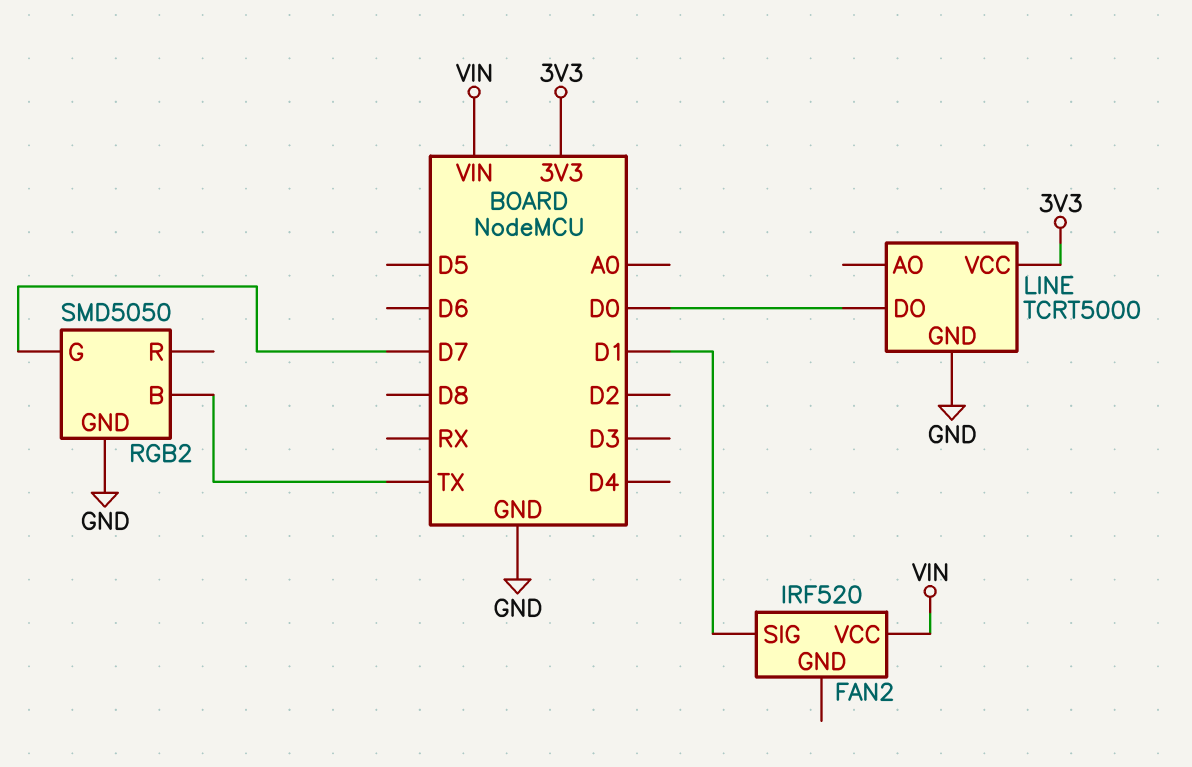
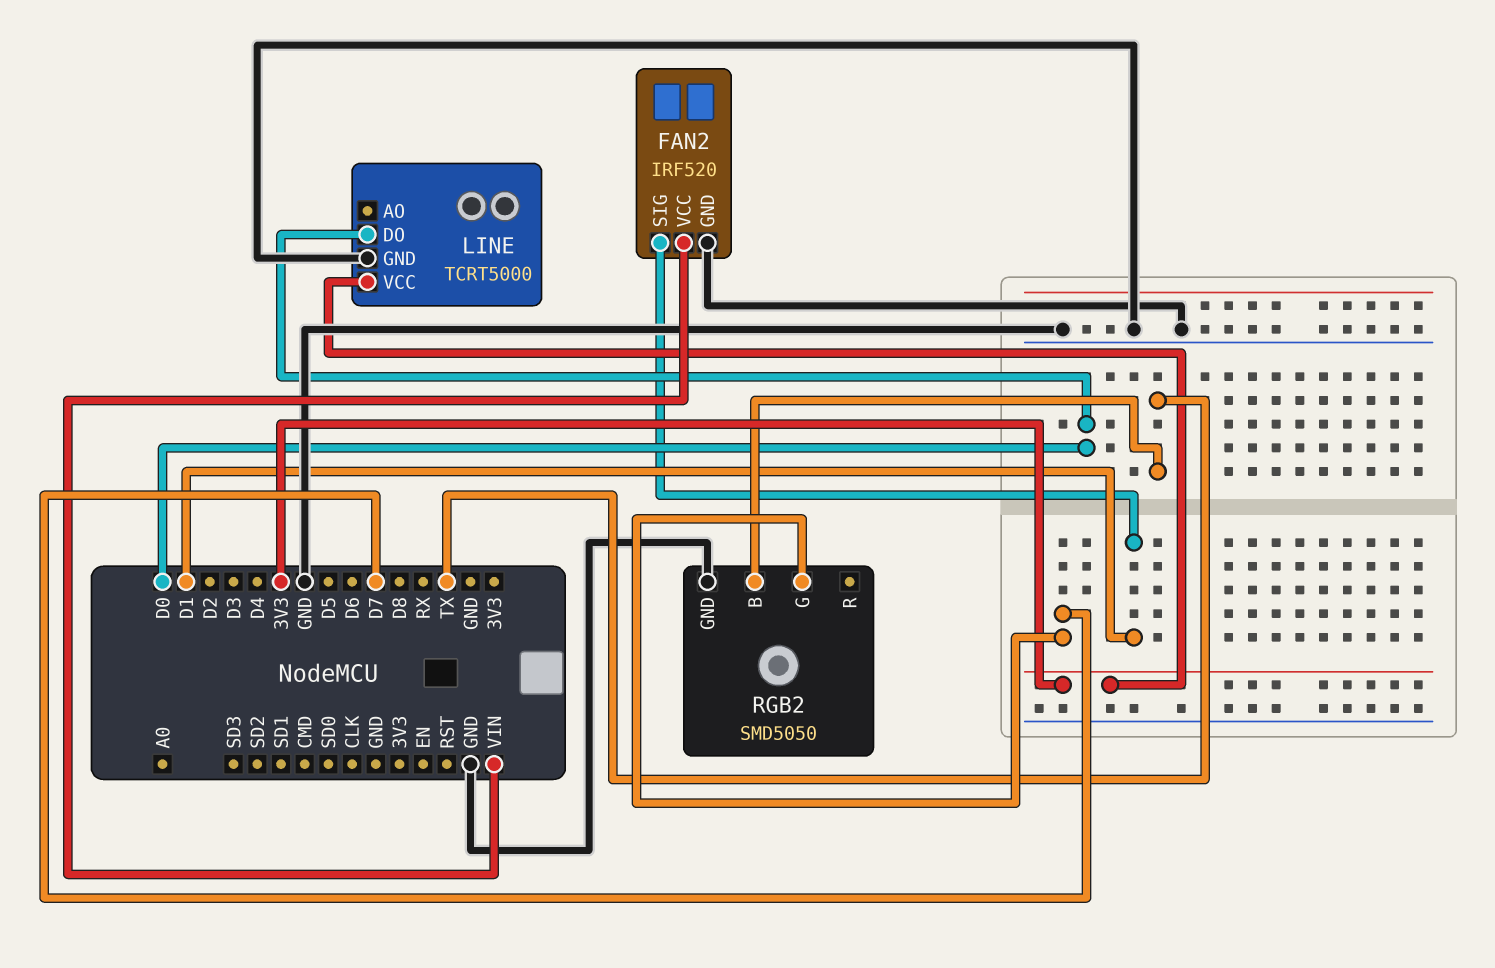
FAN2 pin GND: none -> GND

